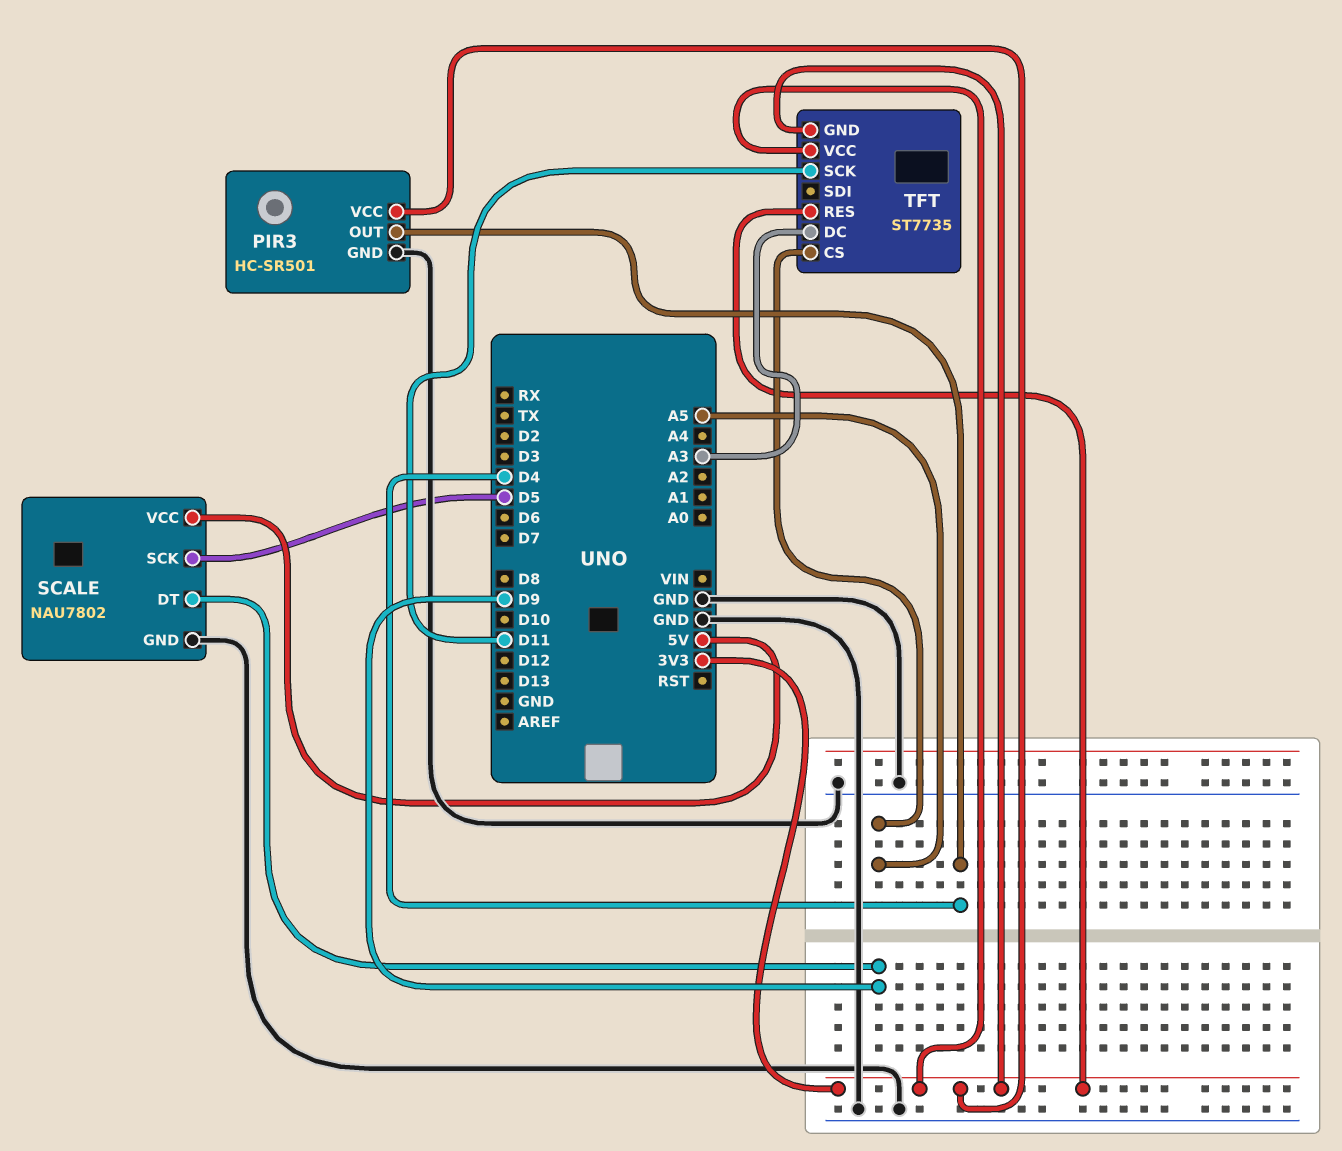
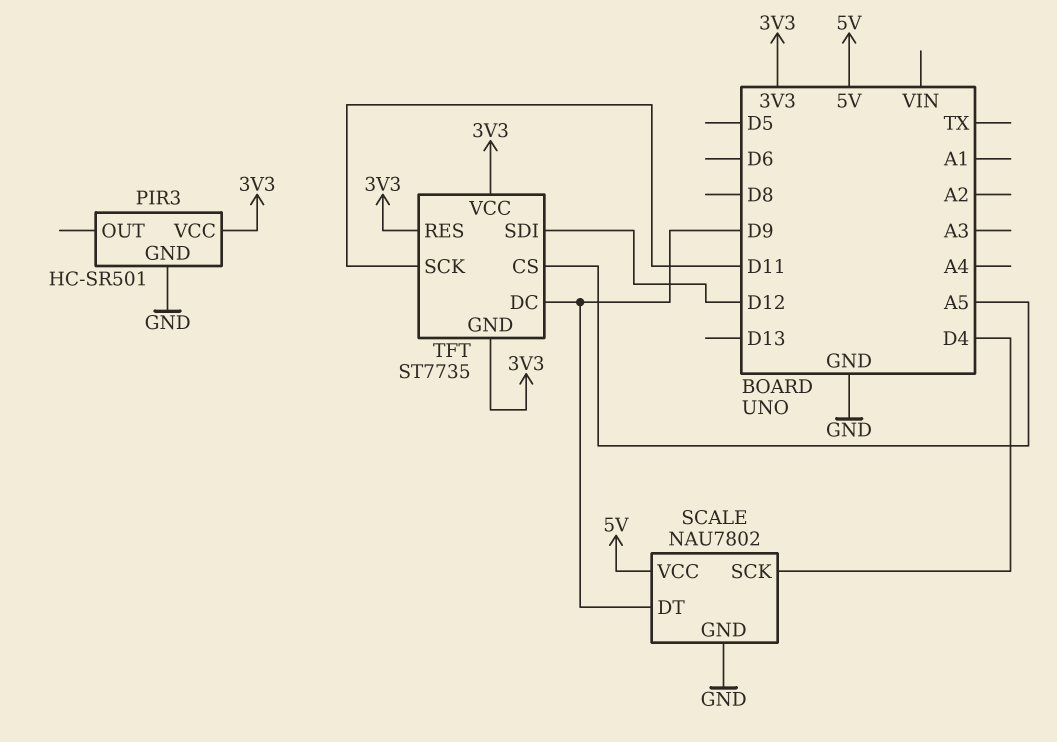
PIR3 pin OUT: D4 -> none
SCALE pin SCK: D5 -> D4
TFT pin DC: A3 -> D9
TFT pin SDI: none -> D12

